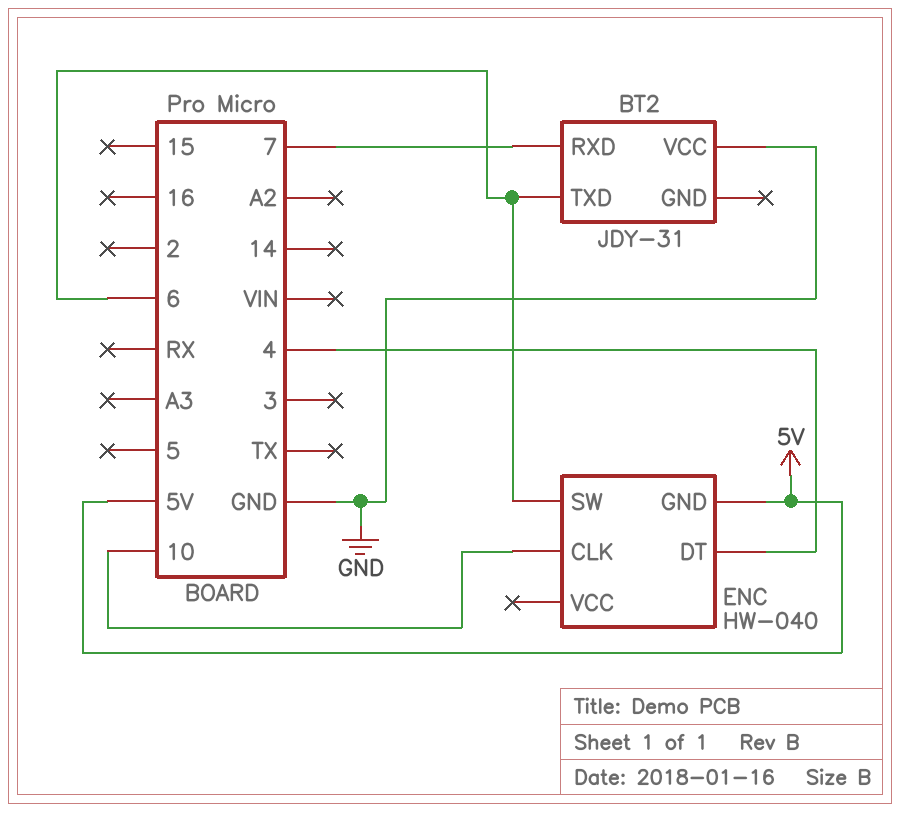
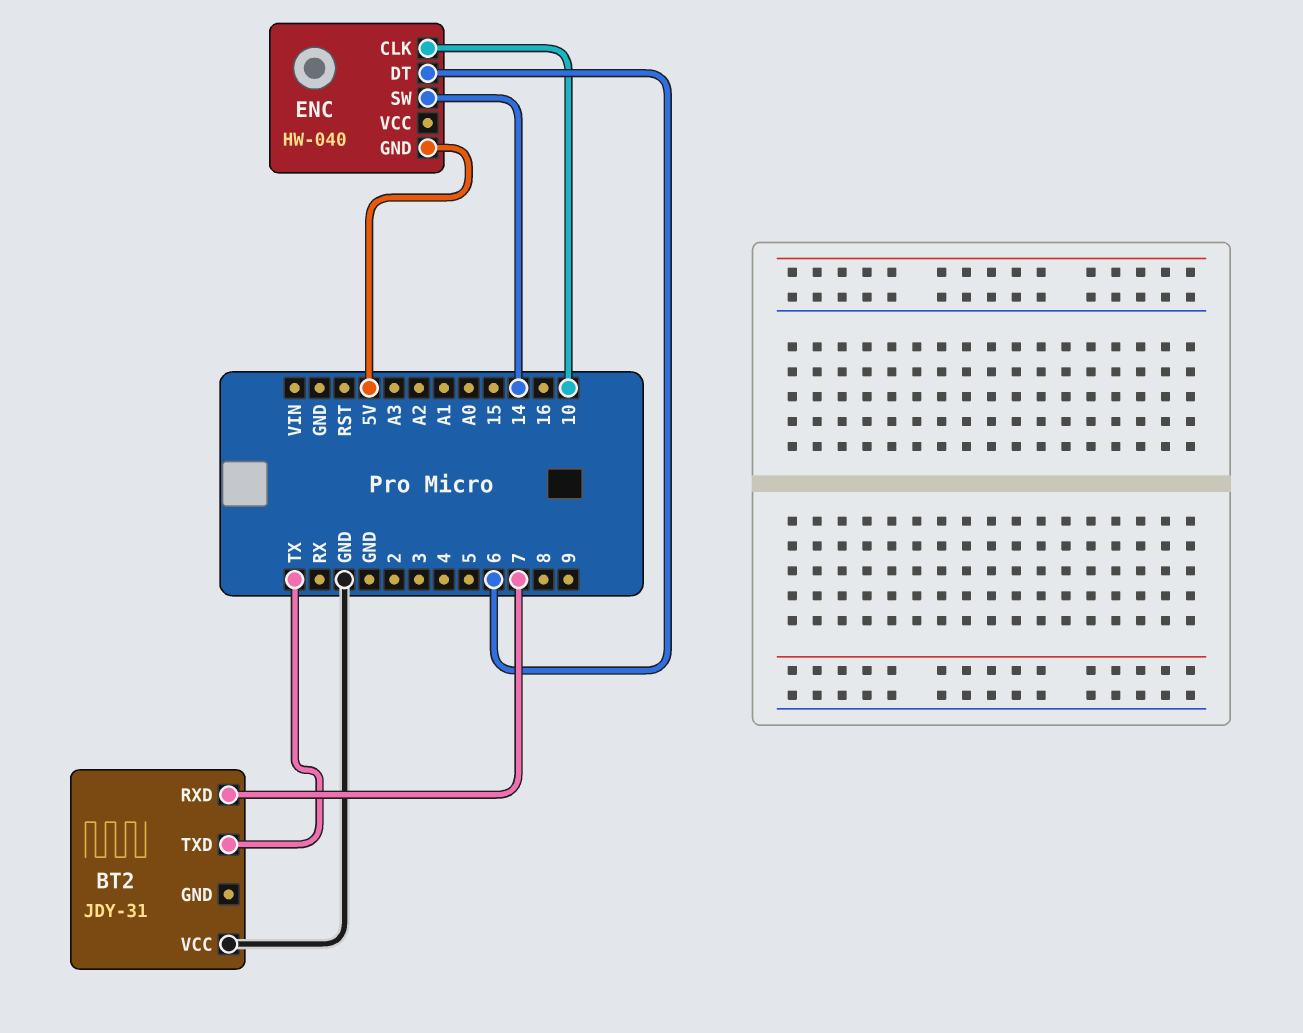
BT2 pin TXD: 6 -> TX
ENC pin DT: 4 -> 6
ENC pin SW: 6 -> 14

